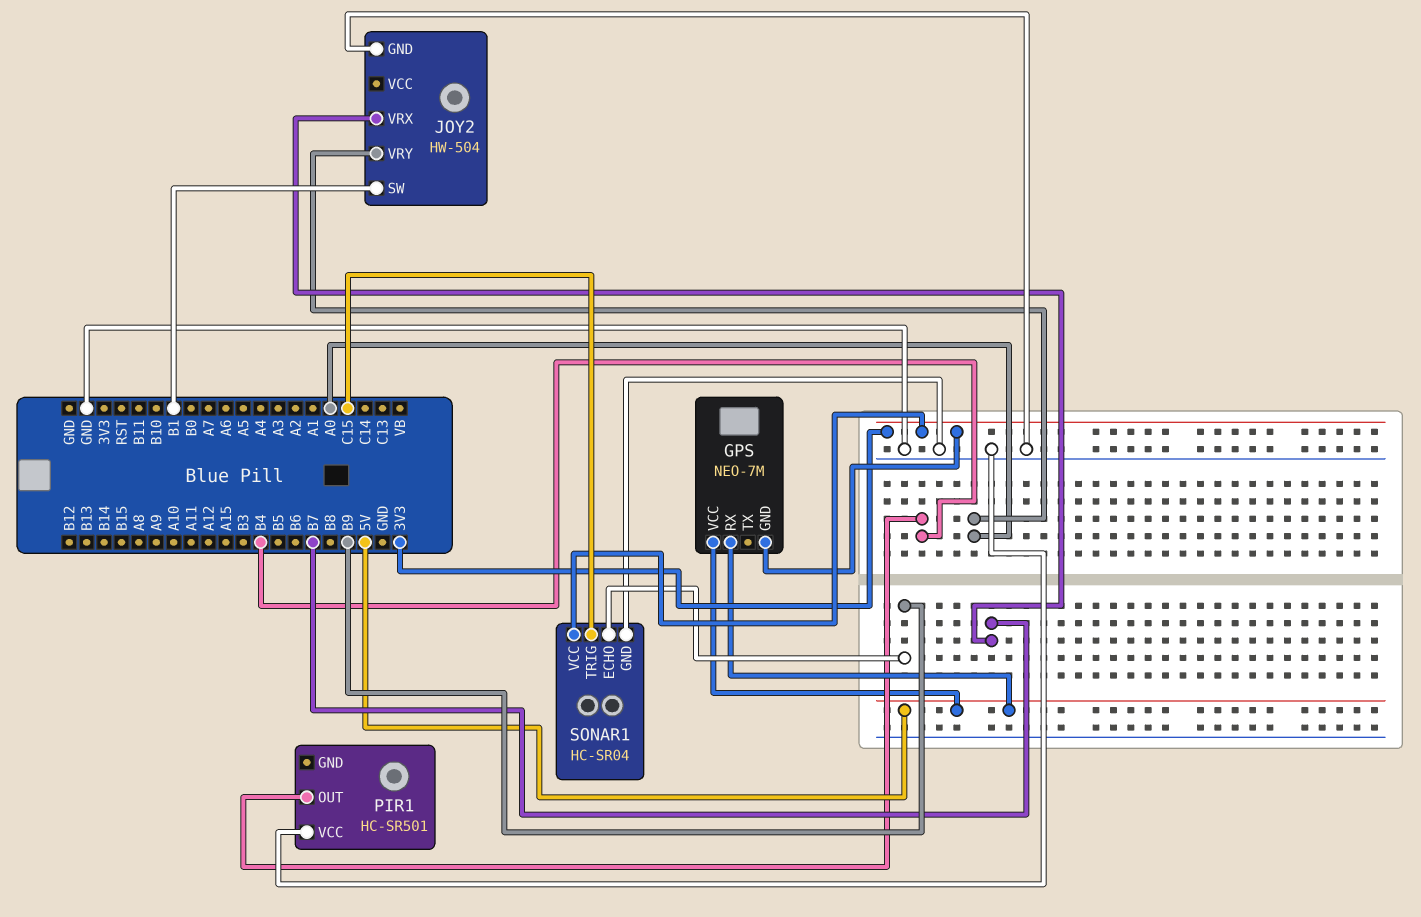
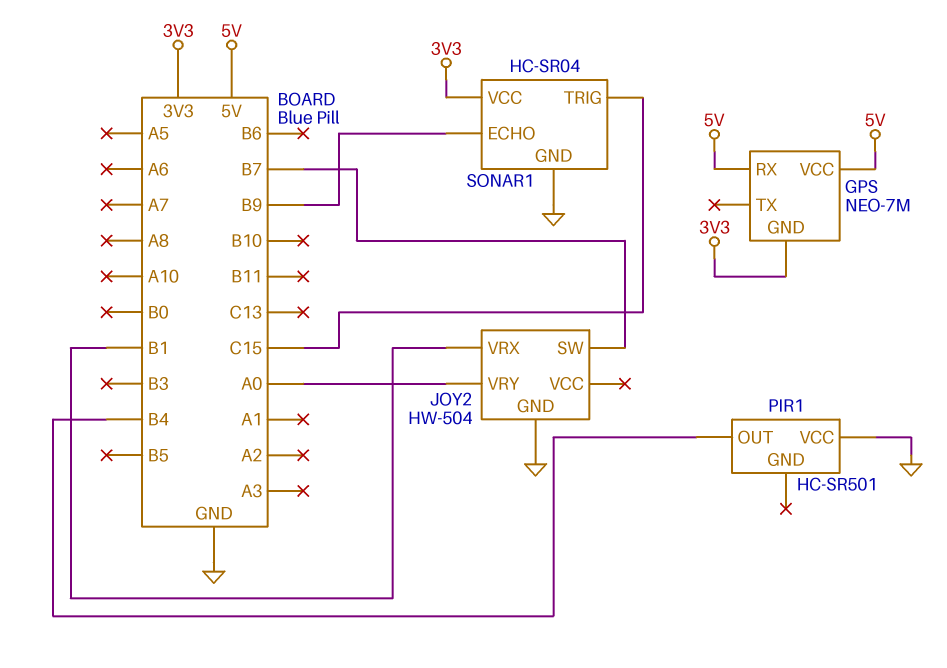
JOY2 pin SW: B1 -> B7
JOY2 pin VRX: B7 -> B1

